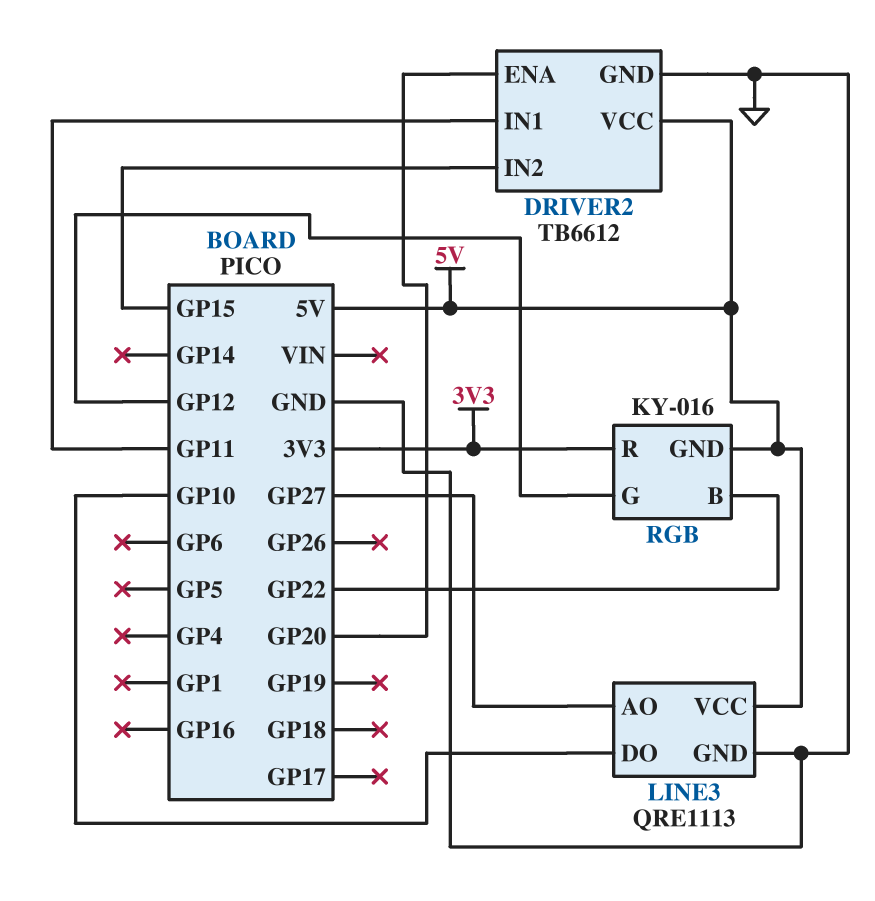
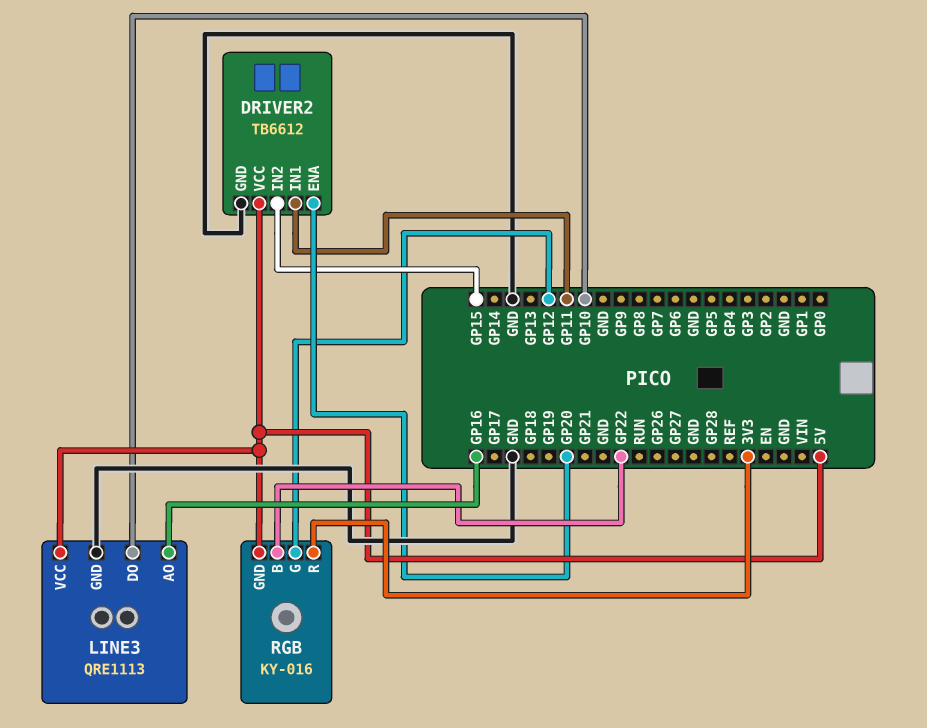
LINE3 pin AO: GP27 -> GP16

